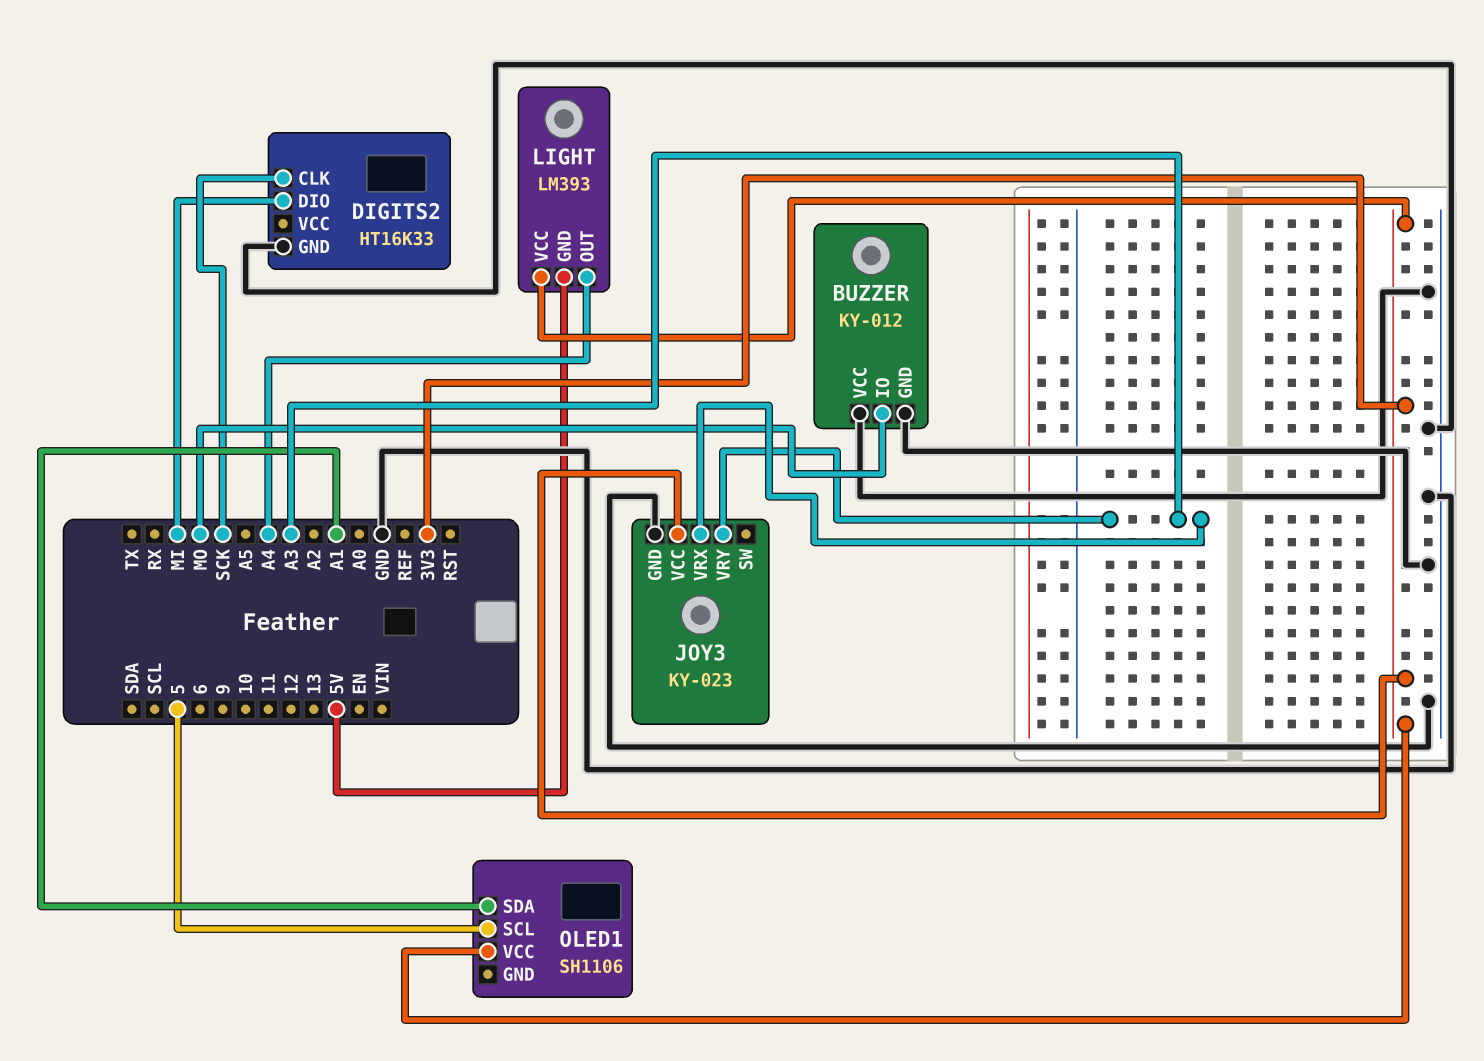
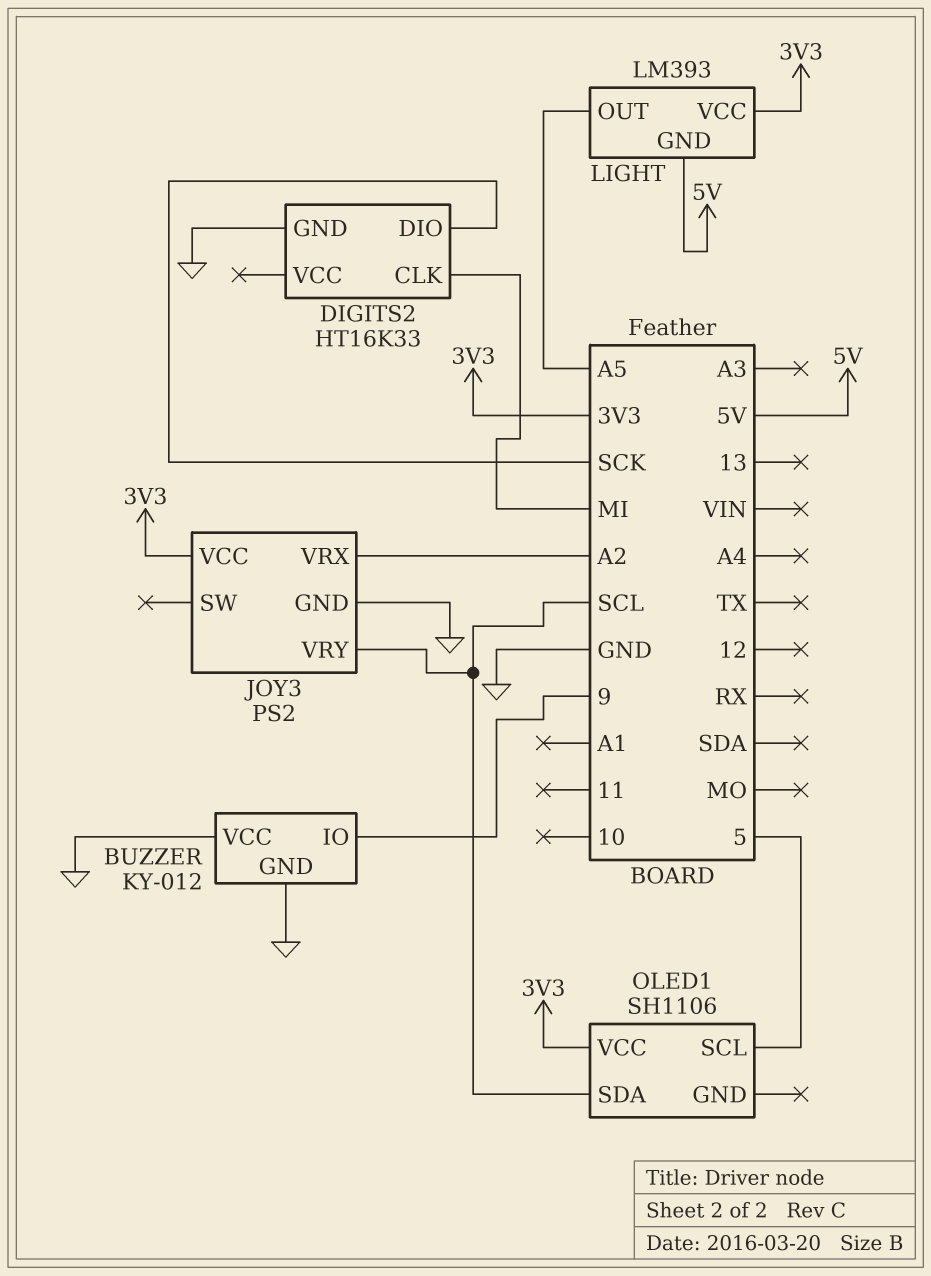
BUZZER pin IO: MO -> 9
DIGITS2 pin CLK: SCK -> MI
DIGITS2 pin DIO: MI -> SCK
JOY3: KY-023 -> PS2
JOY3 pin VRX: A3 -> A2
JOY3 pin VRY: A3 -> SCL
LIGHT pin OUT: A4 -> A5
OLED1 pin SDA: A1 -> SCL

